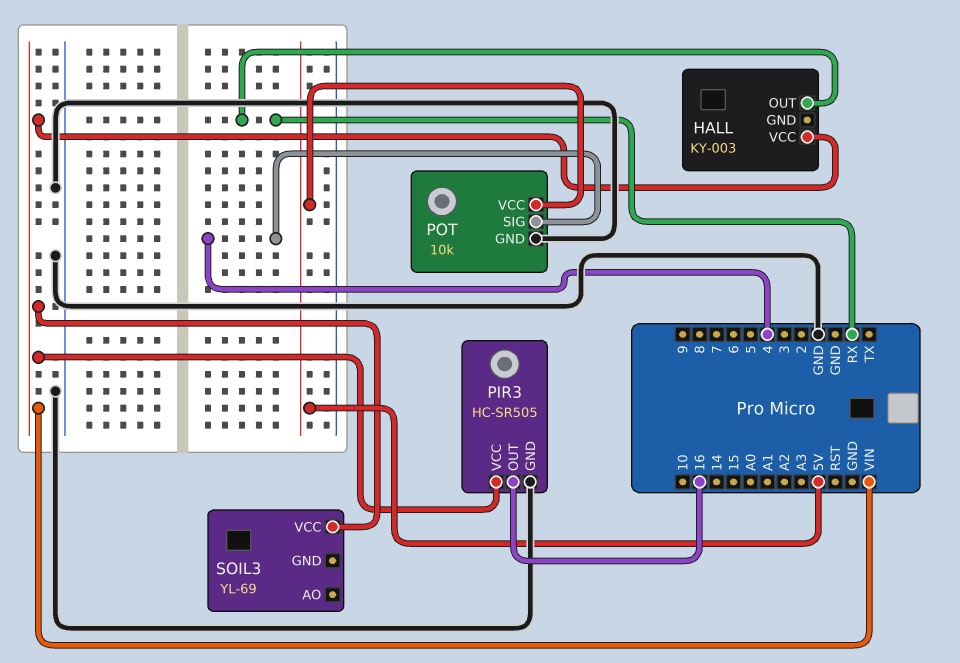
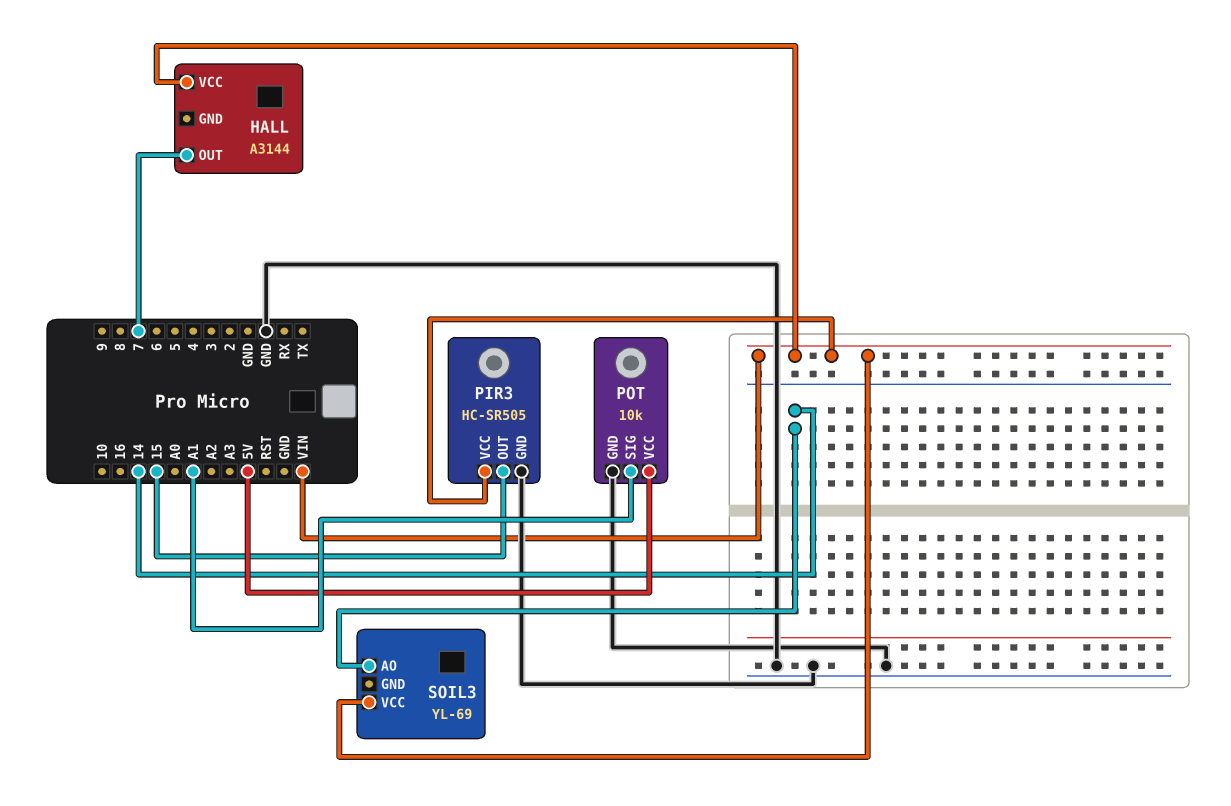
HALL: KY-003 -> A3144
HALL pin OUT: RX -> 7
PIR3 pin OUT: 16 -> 15
POT pin SIG: 4 -> A1
SOIL3 pin AO: none -> 14

